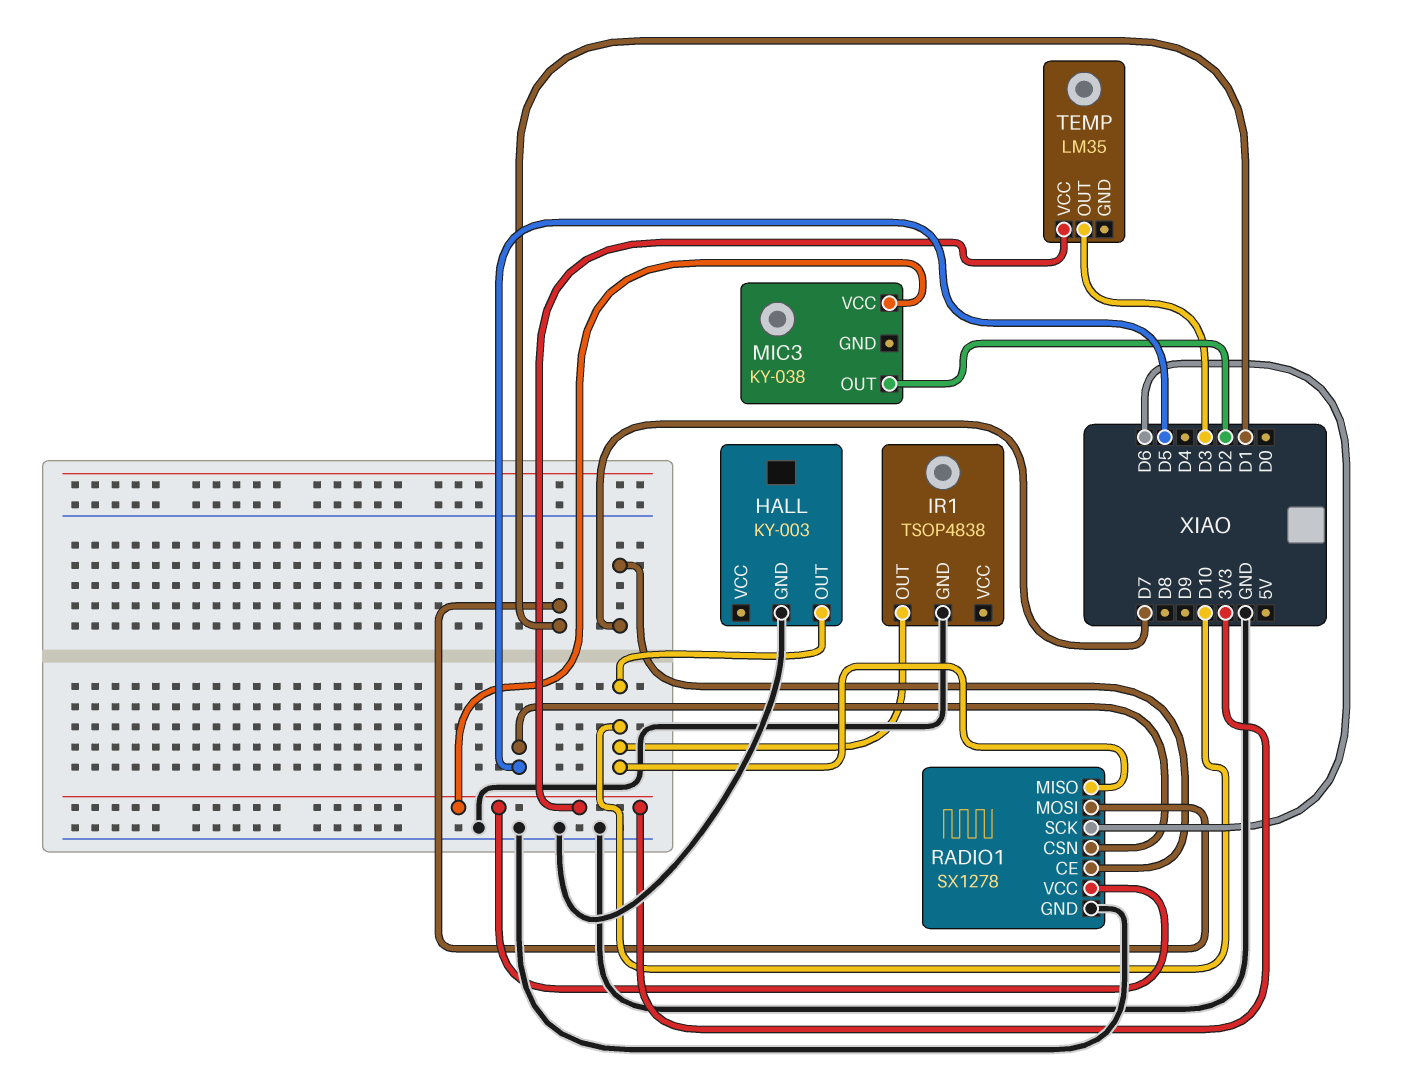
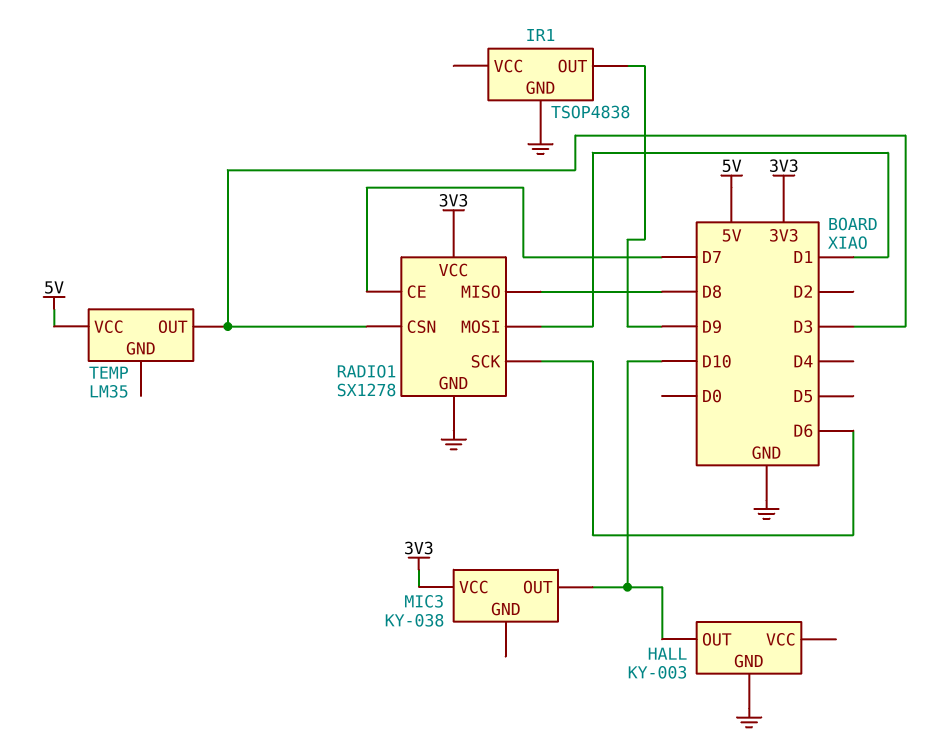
IR1 pin OUT: D10 -> D9
MIC3 pin OUT: D2 -> D10
RADIO1 pin CSN: D5 -> D3
RADIO1 pin MISO: D10 -> D8
TEMP pin VCC: 3V3 -> 5V

